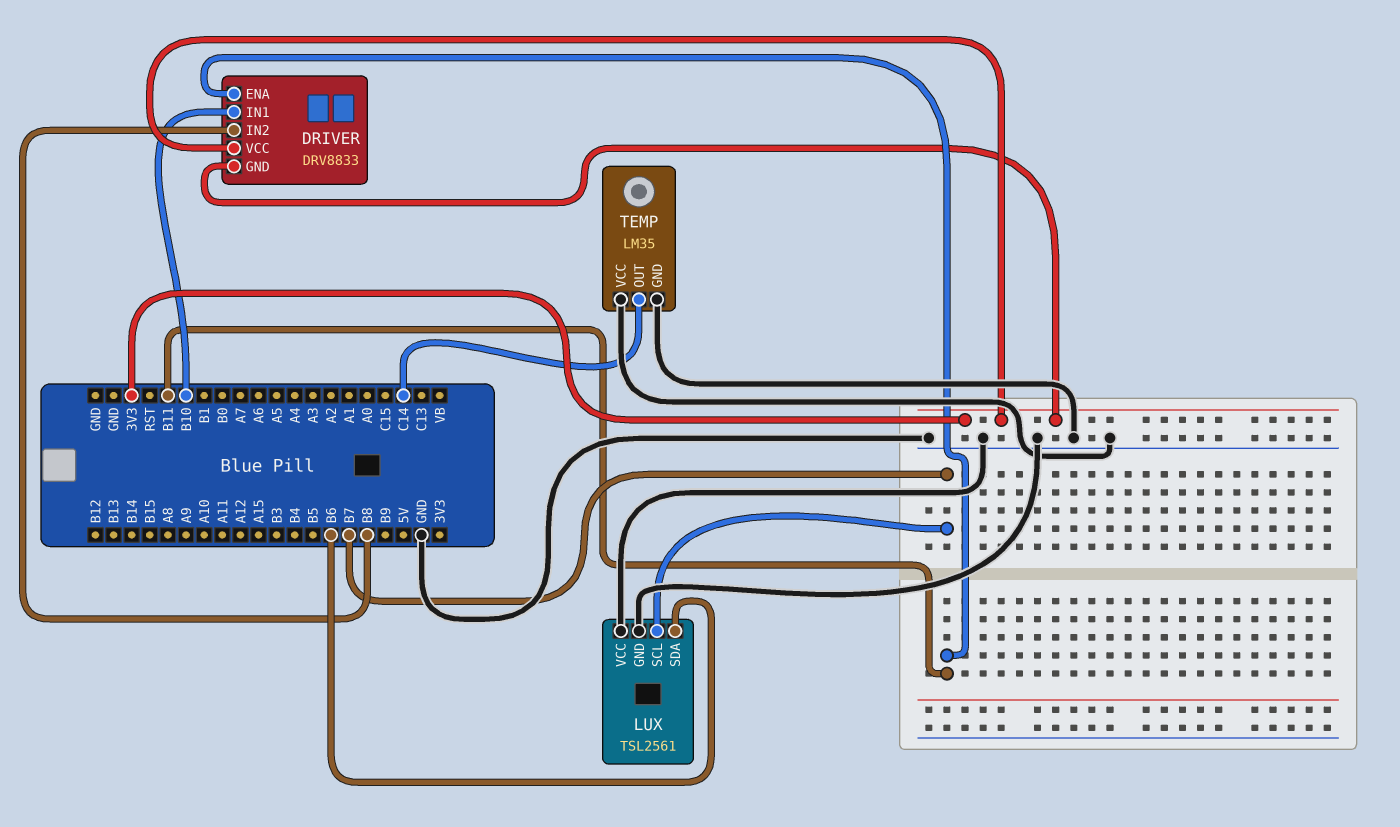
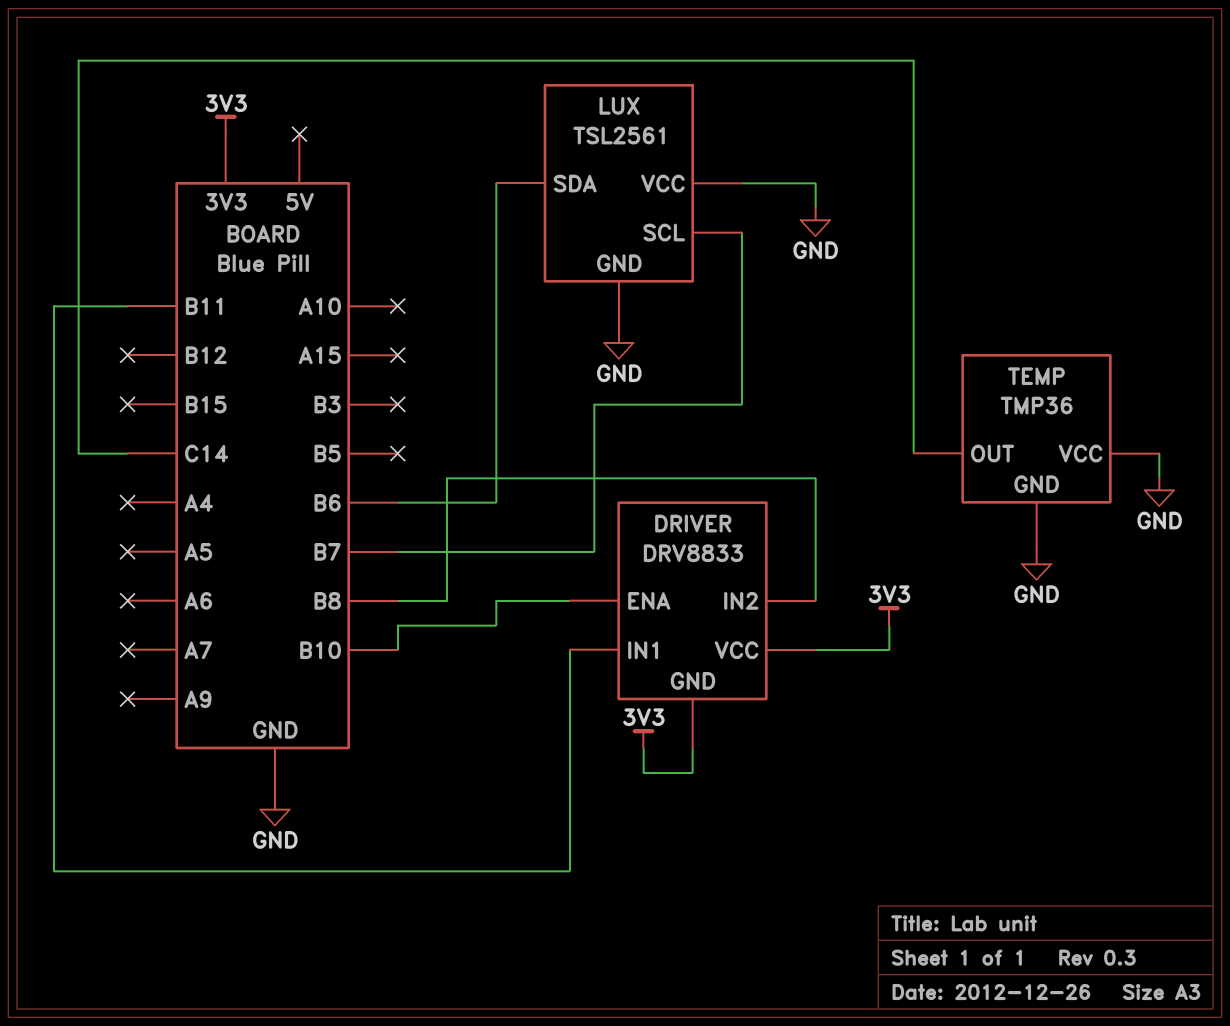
DRIVER pin ENA: B11 -> B10
DRIVER pin IN1: B10 -> B11
TEMP: LM35 -> TMP36

